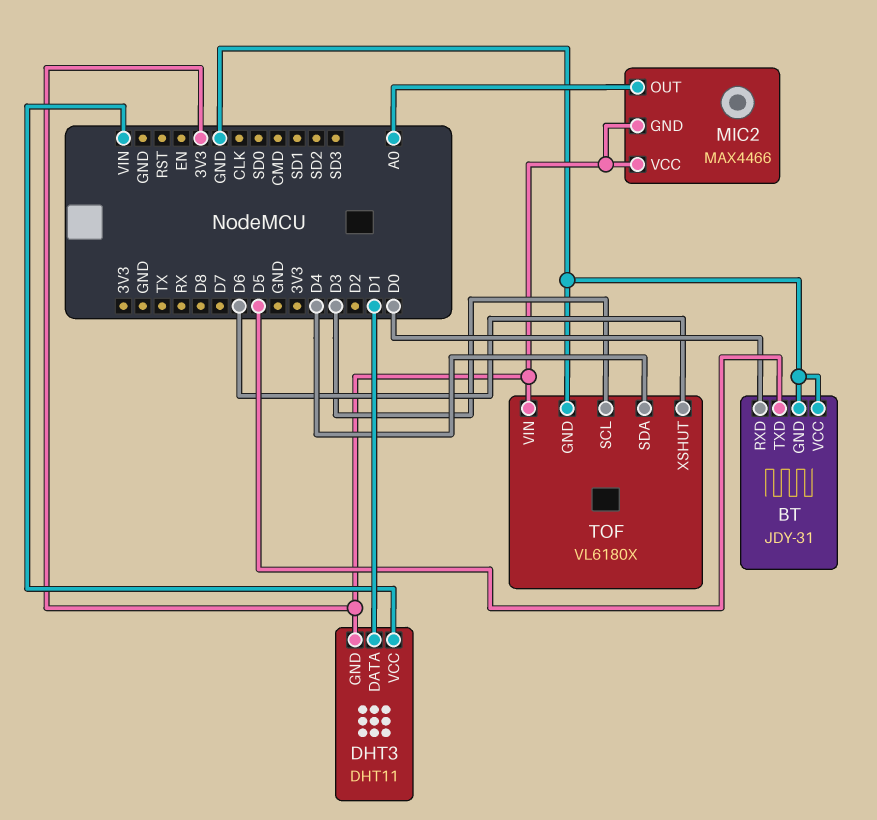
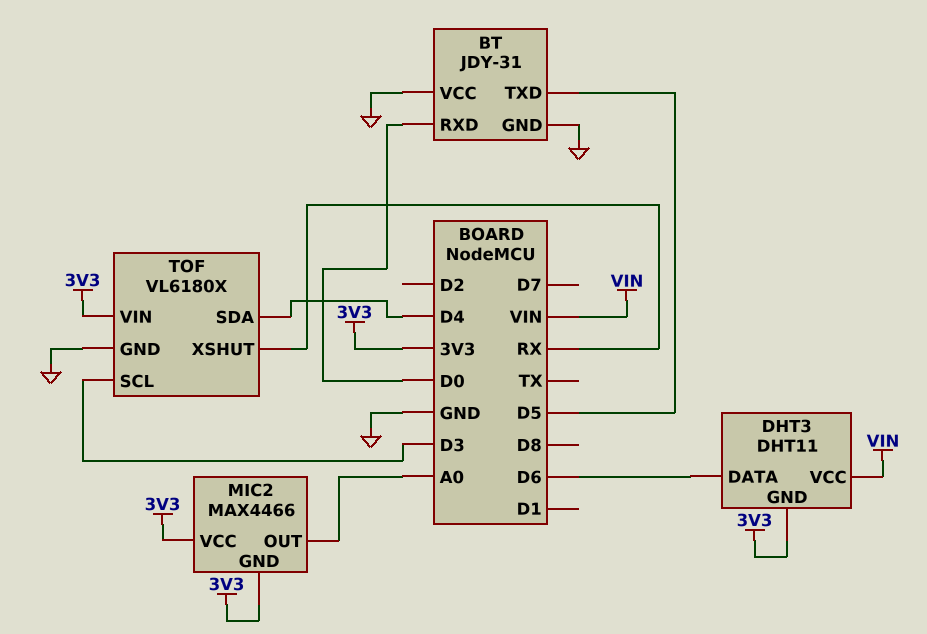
DHT3 pin DATA: D1 -> D6
TOF pin XSHUT: D6 -> RX

